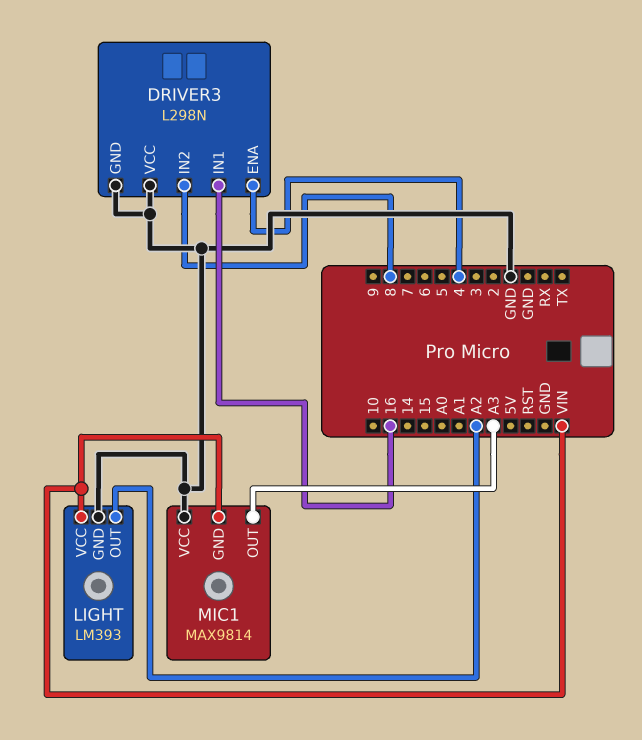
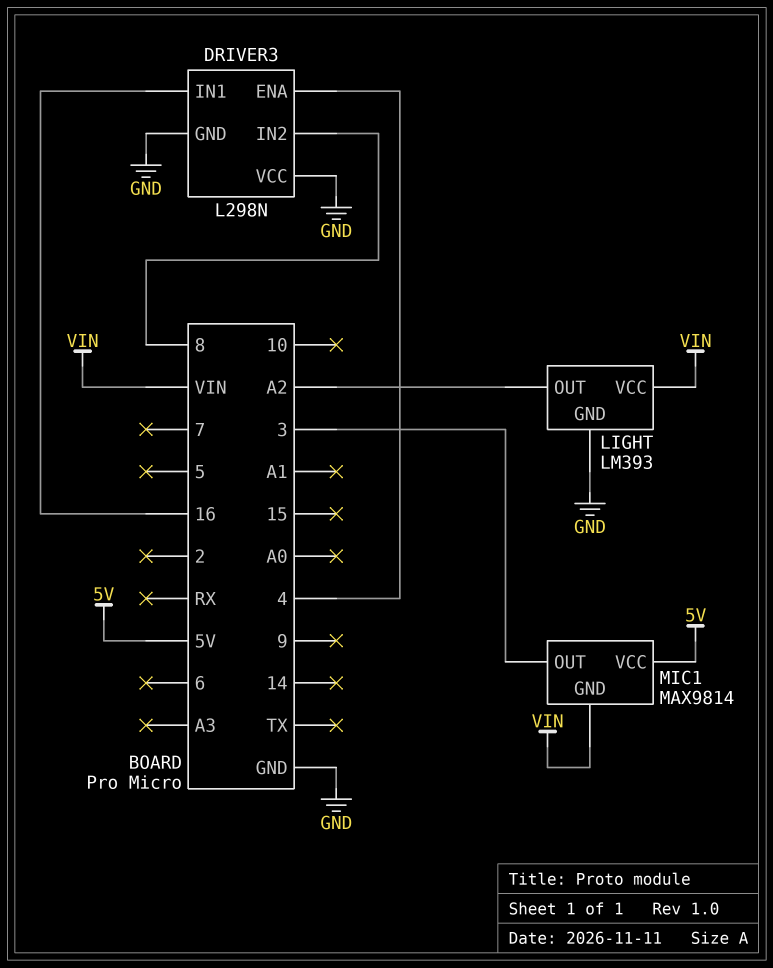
MIC1 pin OUT: A3 -> 3
MIC1 pin VCC: GND -> 5V

